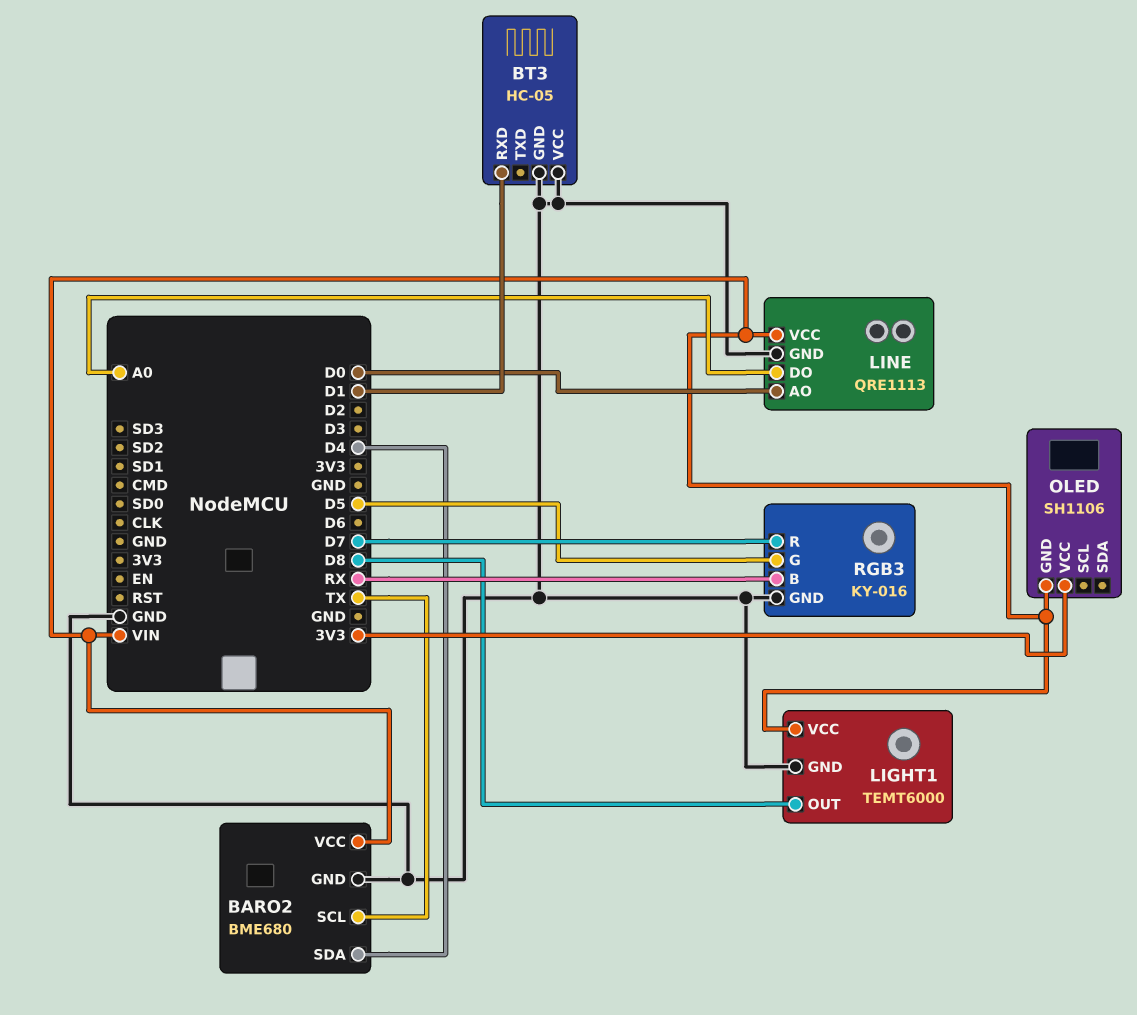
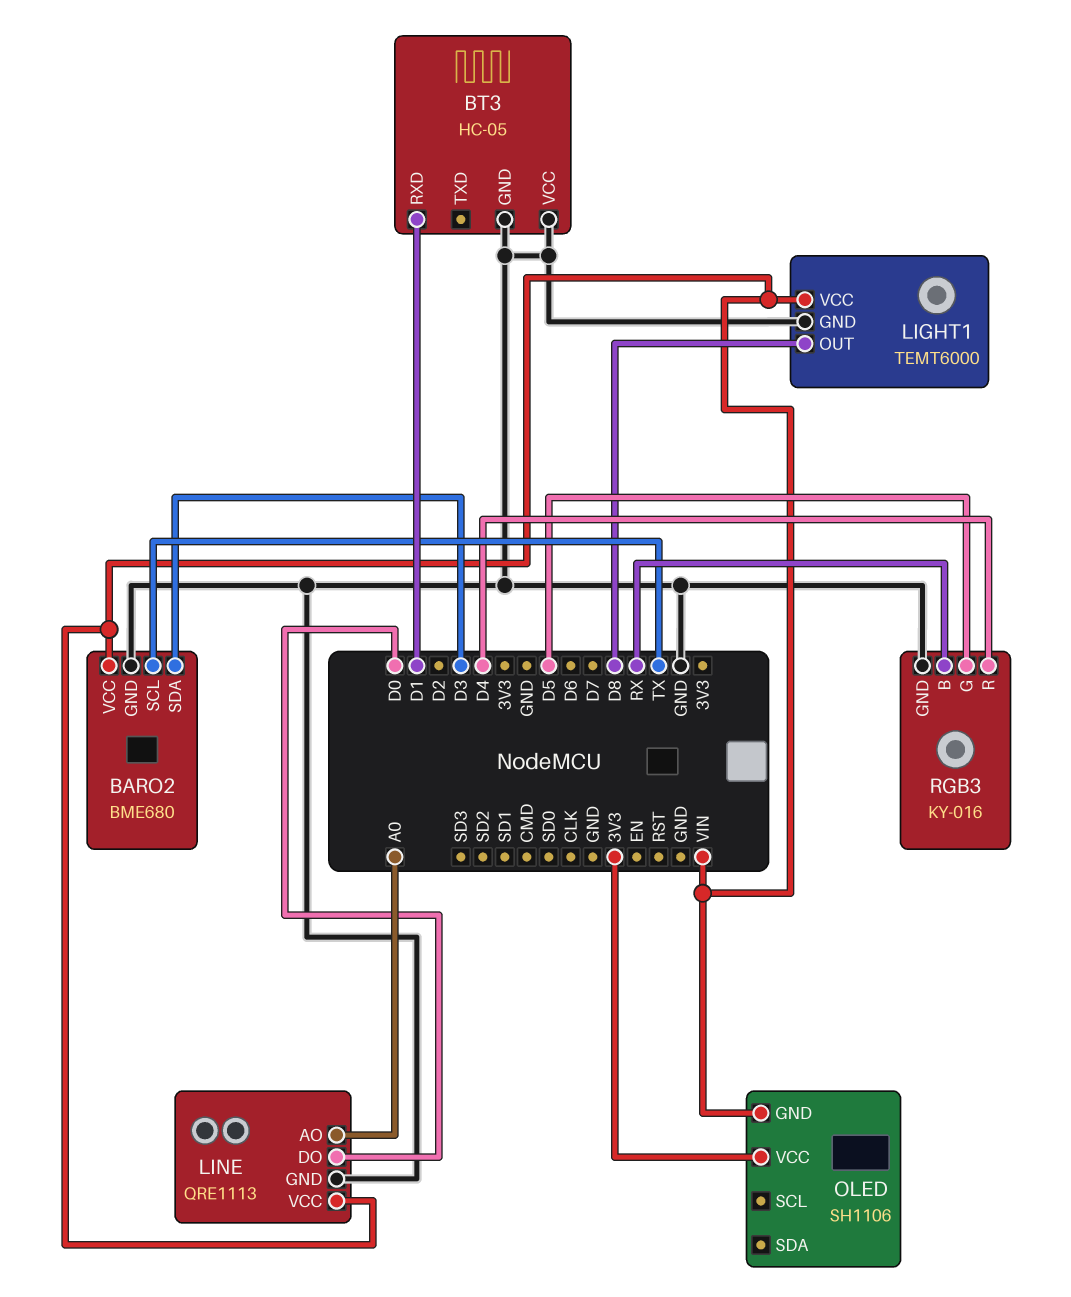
BARO2 pin SDA: D4 -> D3
LINE pin AO: D0 -> A0
LINE pin DO: A0 -> D0
RGB3 pin R: D7 -> D4

